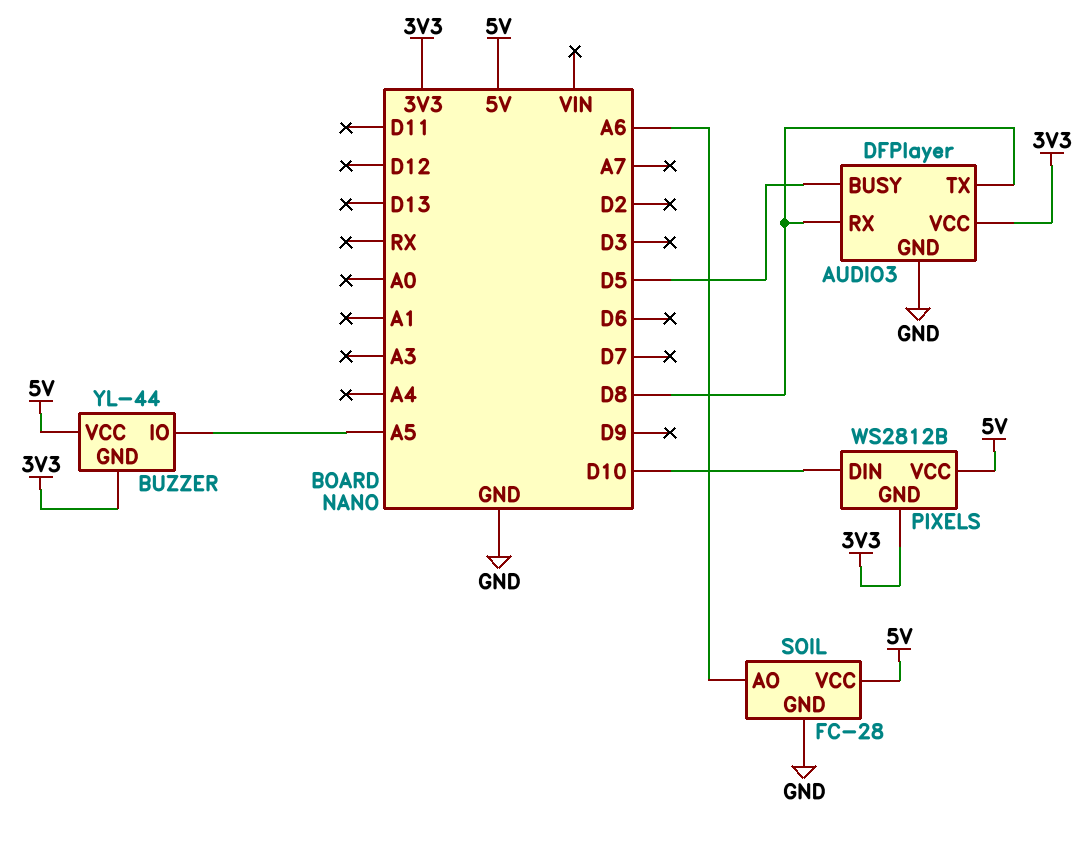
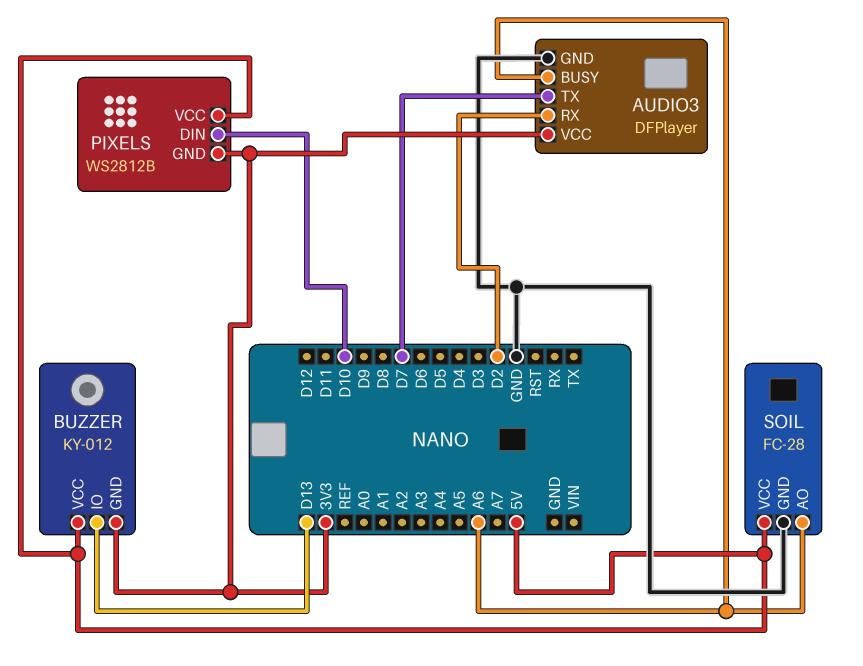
AUDIO3 pin BUSY: D5 -> A6
AUDIO3 pin RX: D8 -> D2
AUDIO3 pin TX: D8 -> D7
BUZZER: YL-44 -> KY-012
BUZZER pin IO: A5 -> D13

